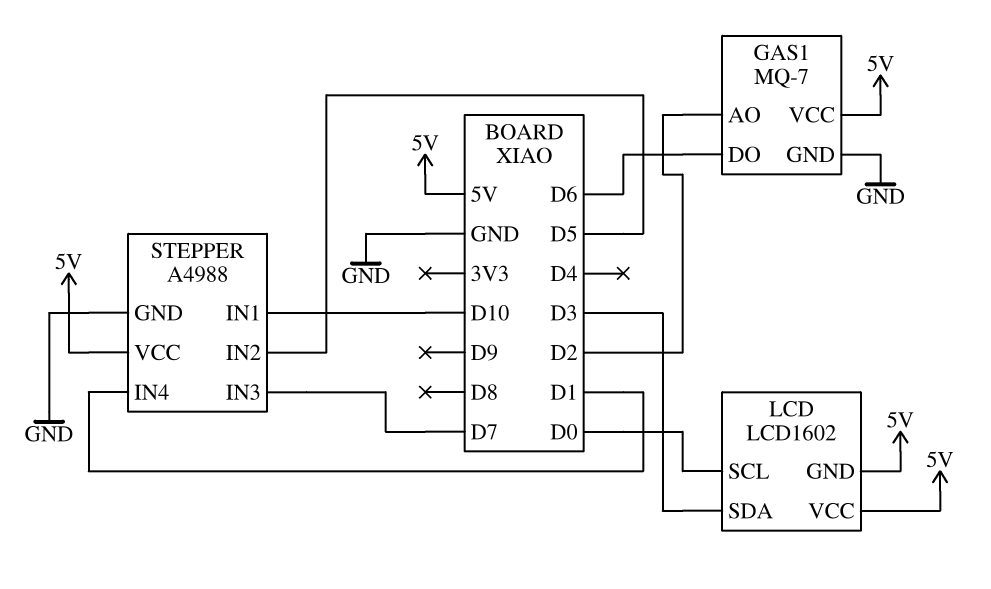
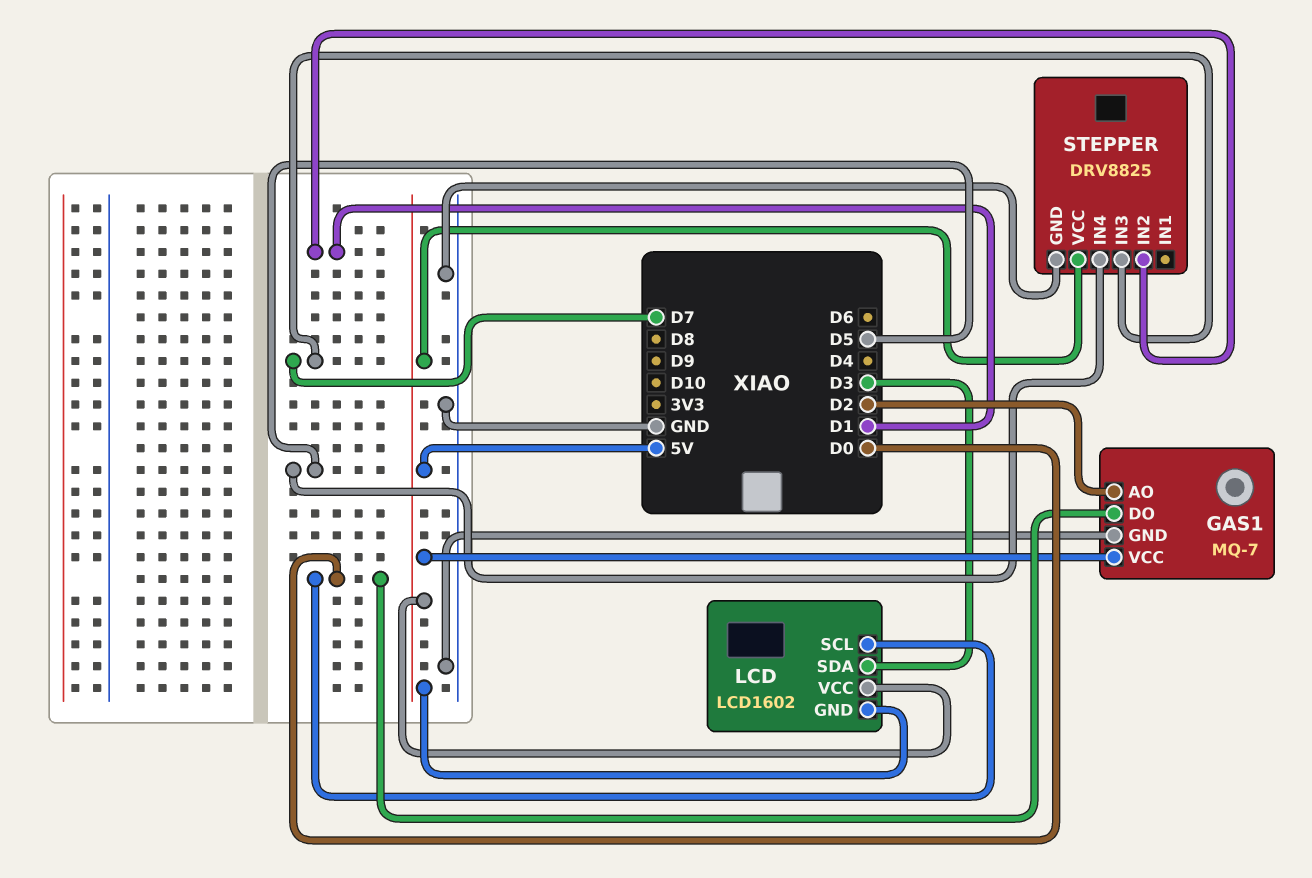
GAS1 pin DO: D6 -> D0
STEPPER: A4988 -> DRV8825
STEPPER pin IN1: D10 -> none
STEPPER pin IN2: D5 -> D1
STEPPER pin IN4: D1 -> D5

